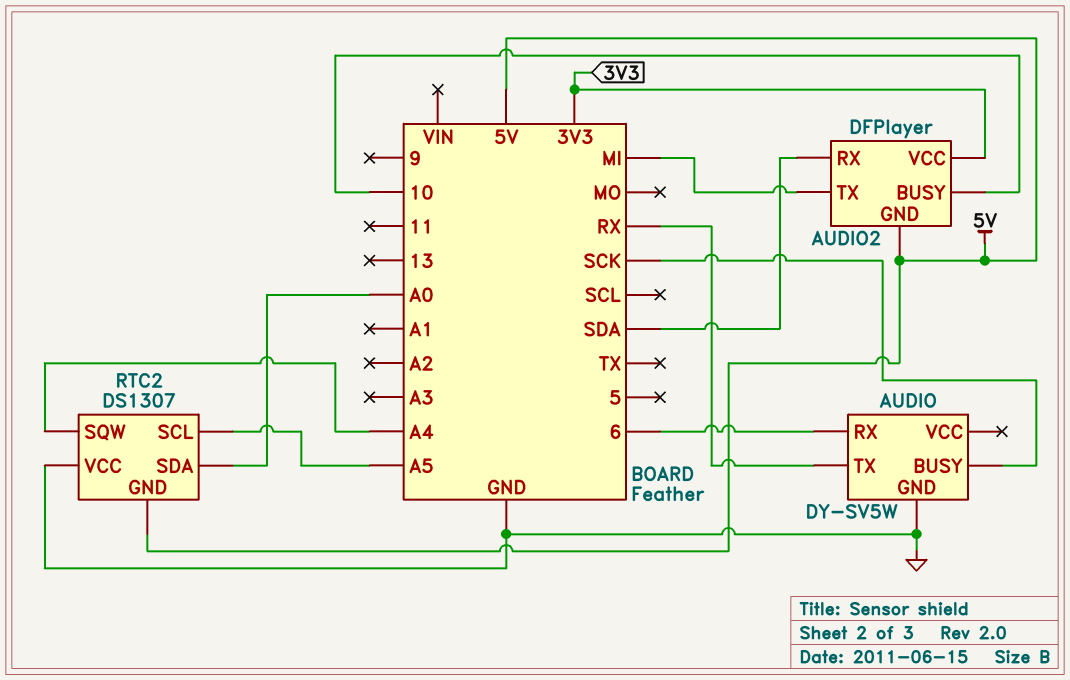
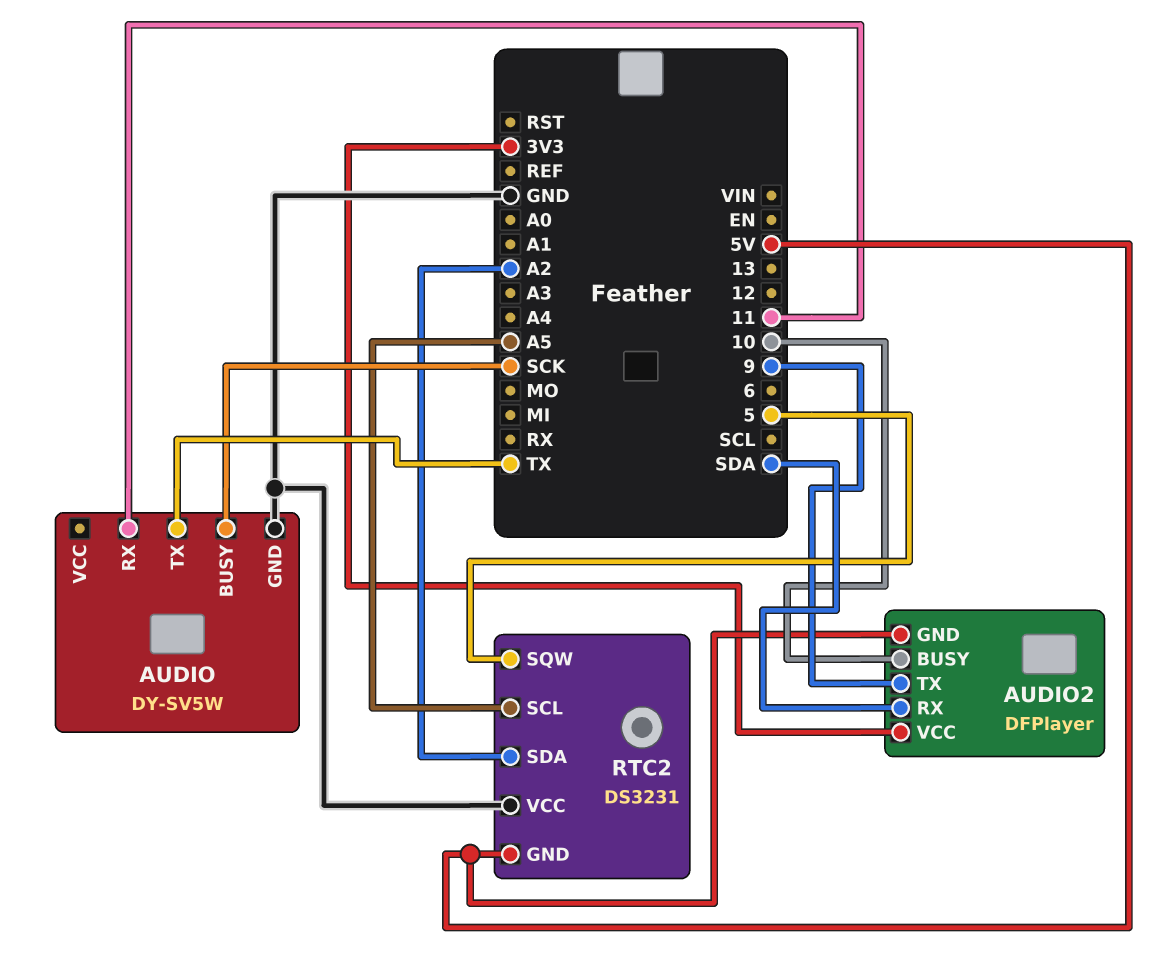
AUDIO pin RX: 6 -> 11
AUDIO pin TX: RX -> TX
AUDIO2 pin TX: MI -> 9
RTC2: DS1307 -> DS3231
RTC2 pin SDA: A0 -> A2
RTC2 pin SQW: A4 -> 5

